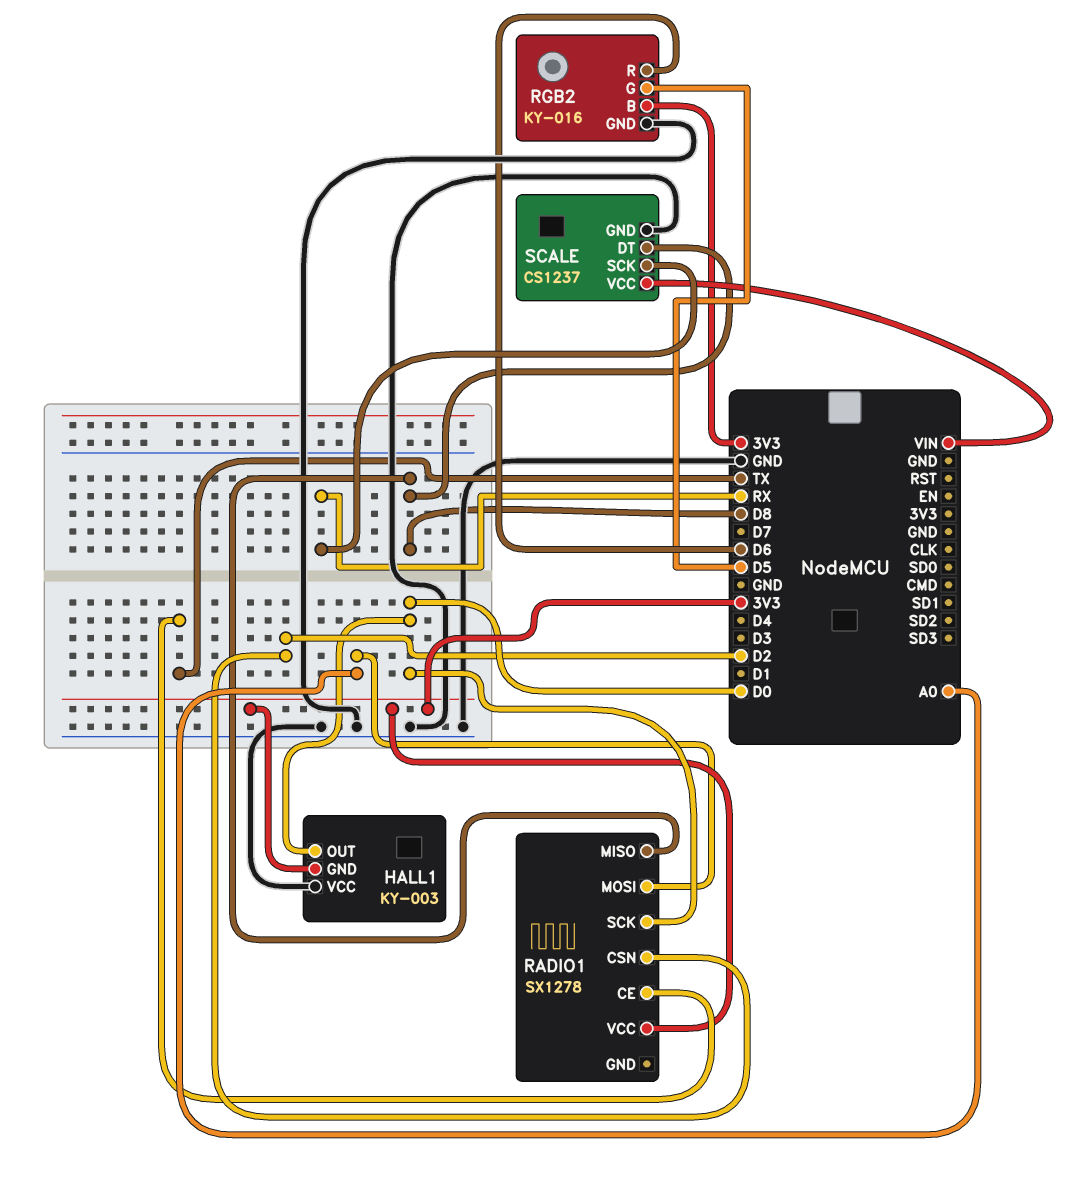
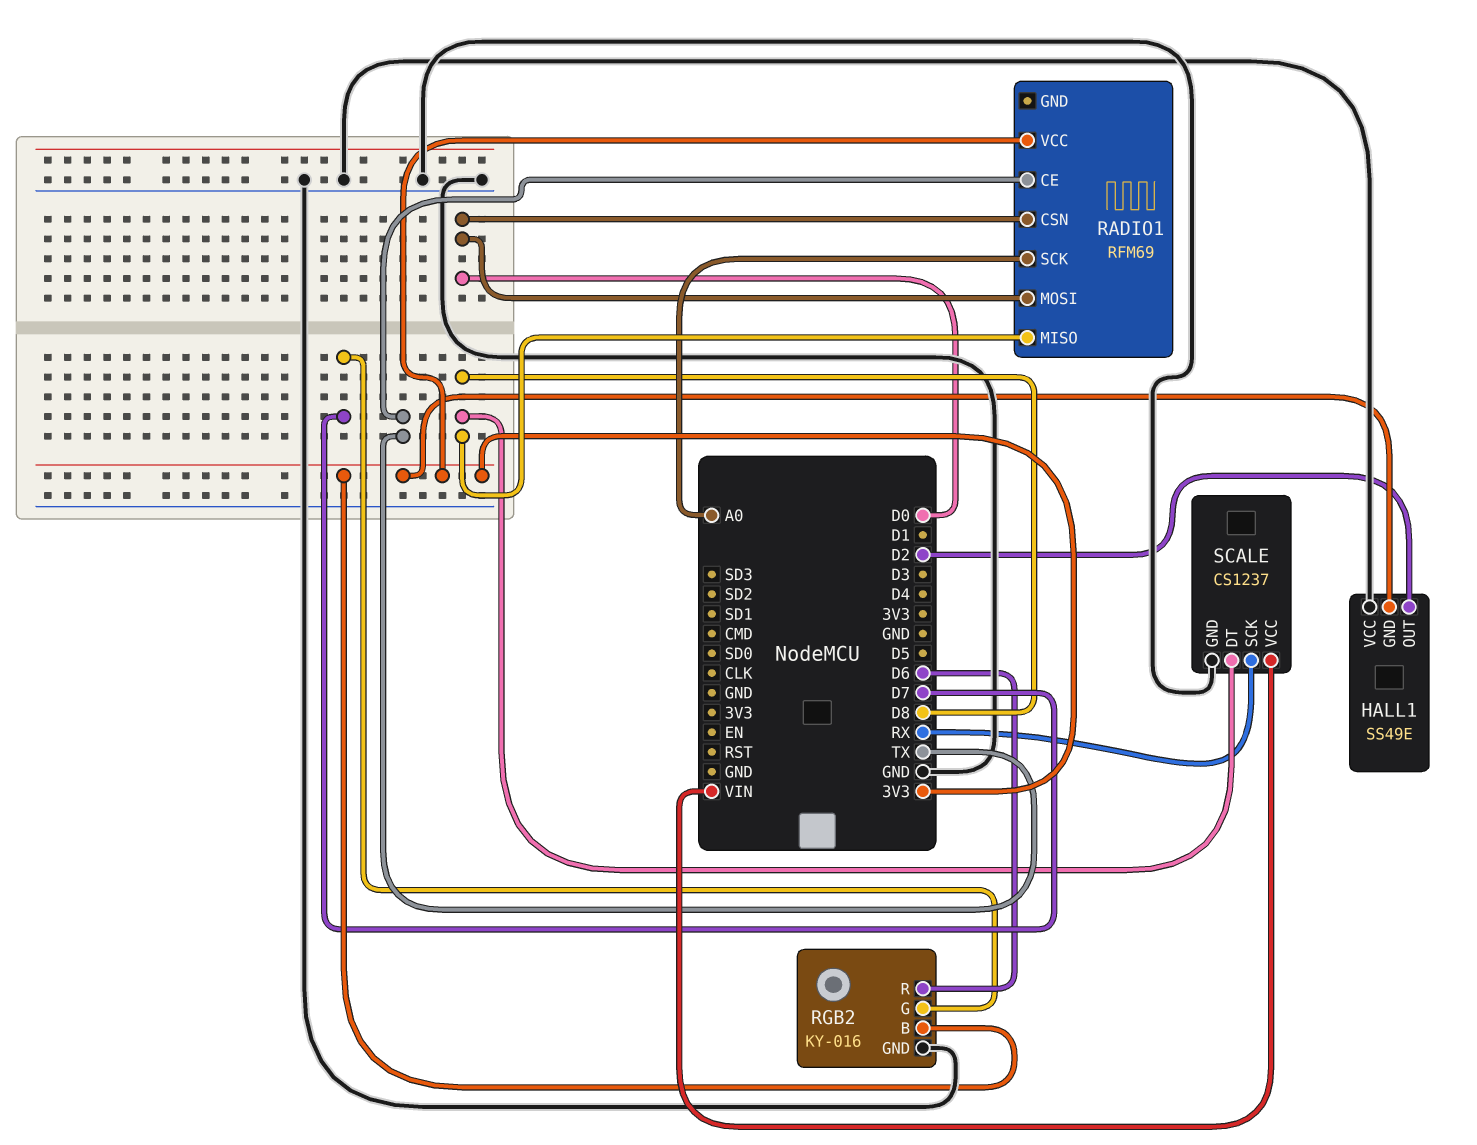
HALL1: KY-003 -> SS49E
HALL1 pin OUT: D0 -> D2
RADIO1: SX1278 -> RFM69
RADIO1 pin CSN: D2 -> D0
RADIO1 pin MOSI: A0 -> D0
RADIO1 pin SCK: D0 -> A0
RGB2 pin G: D5 -> D7

